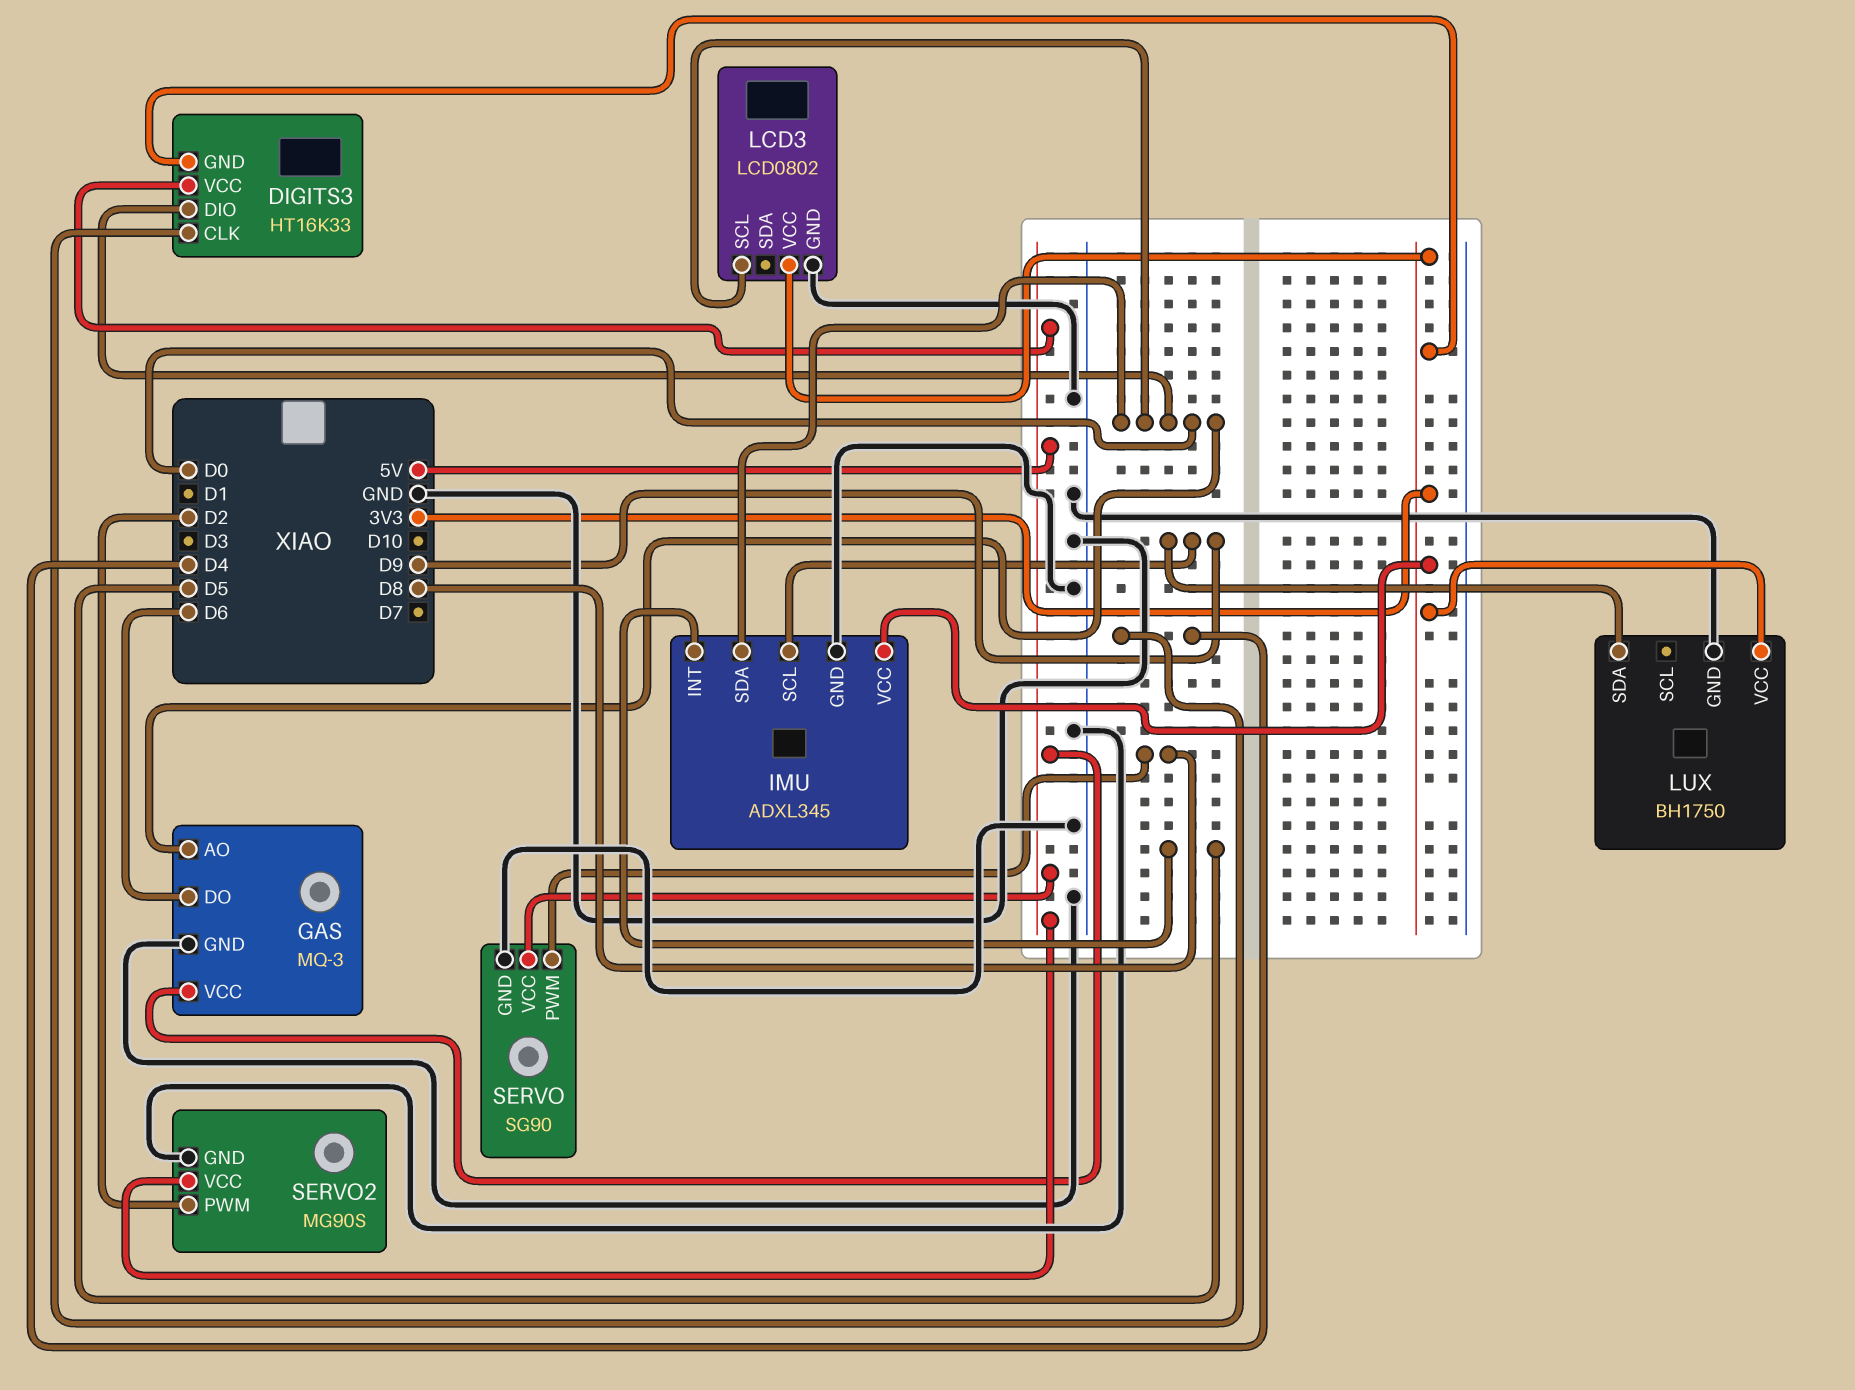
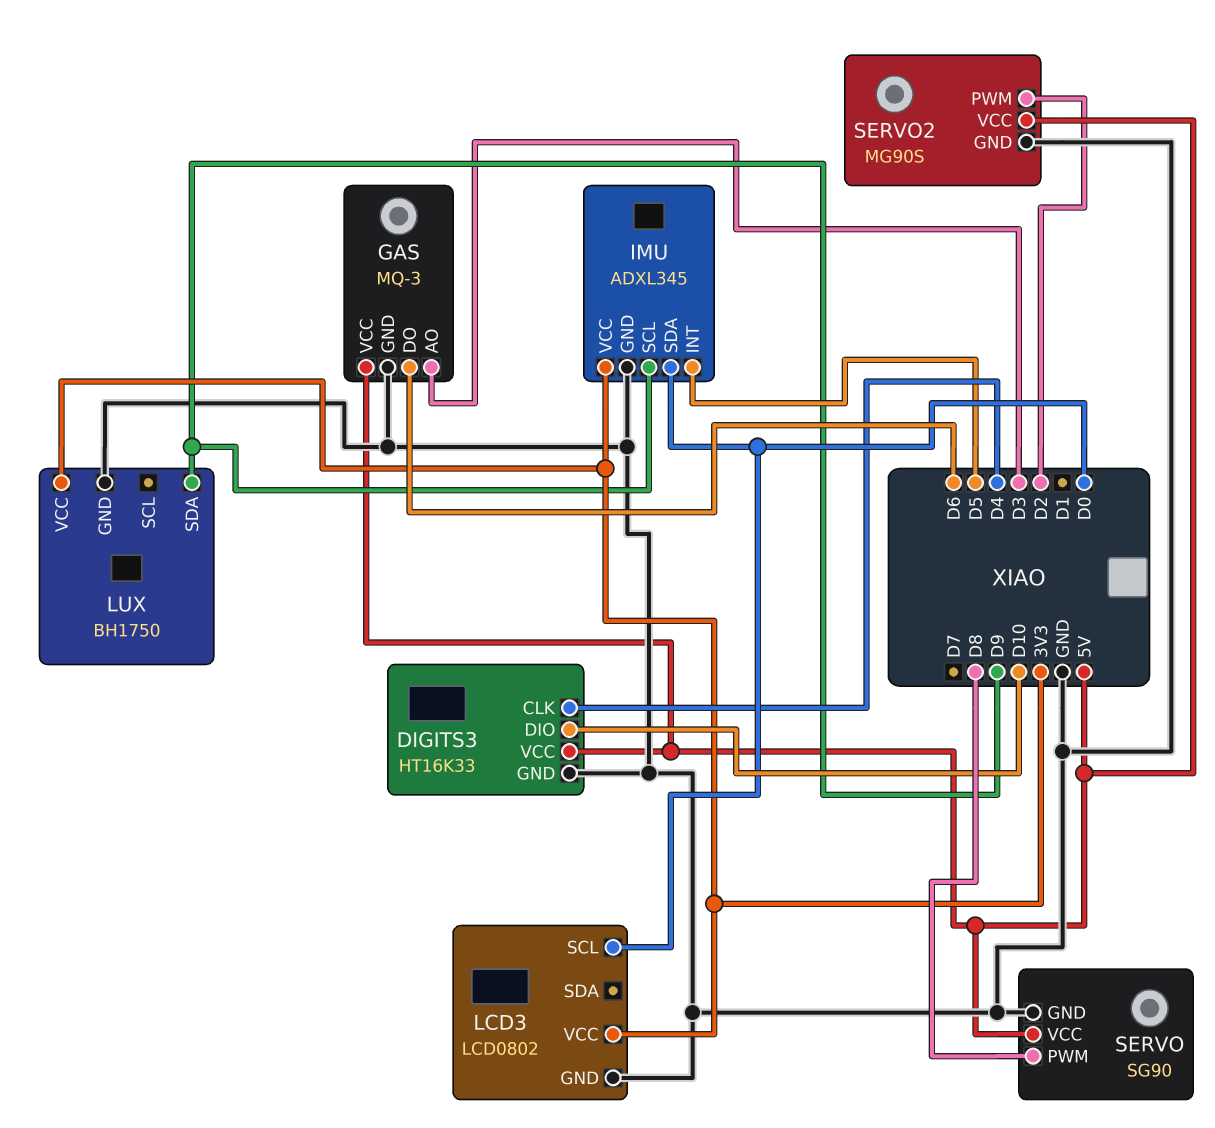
DIGITS3 pin DIO: D0 -> D10
DIGITS3 pin GND: 3V3 -> GND
GAS pin AO: D0 -> D3

